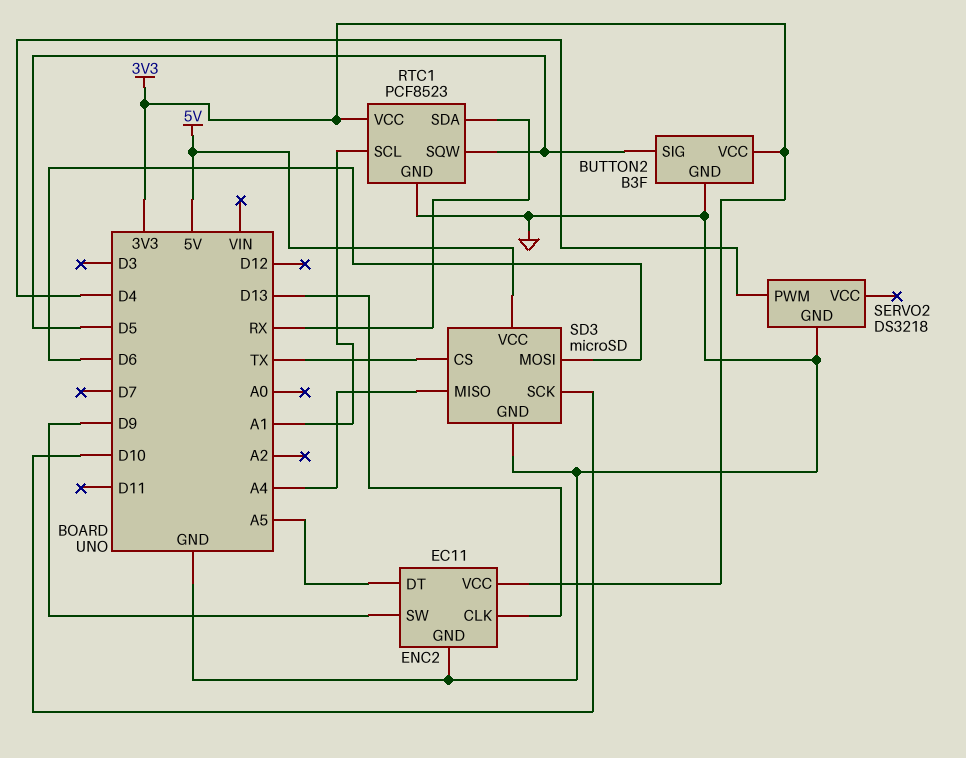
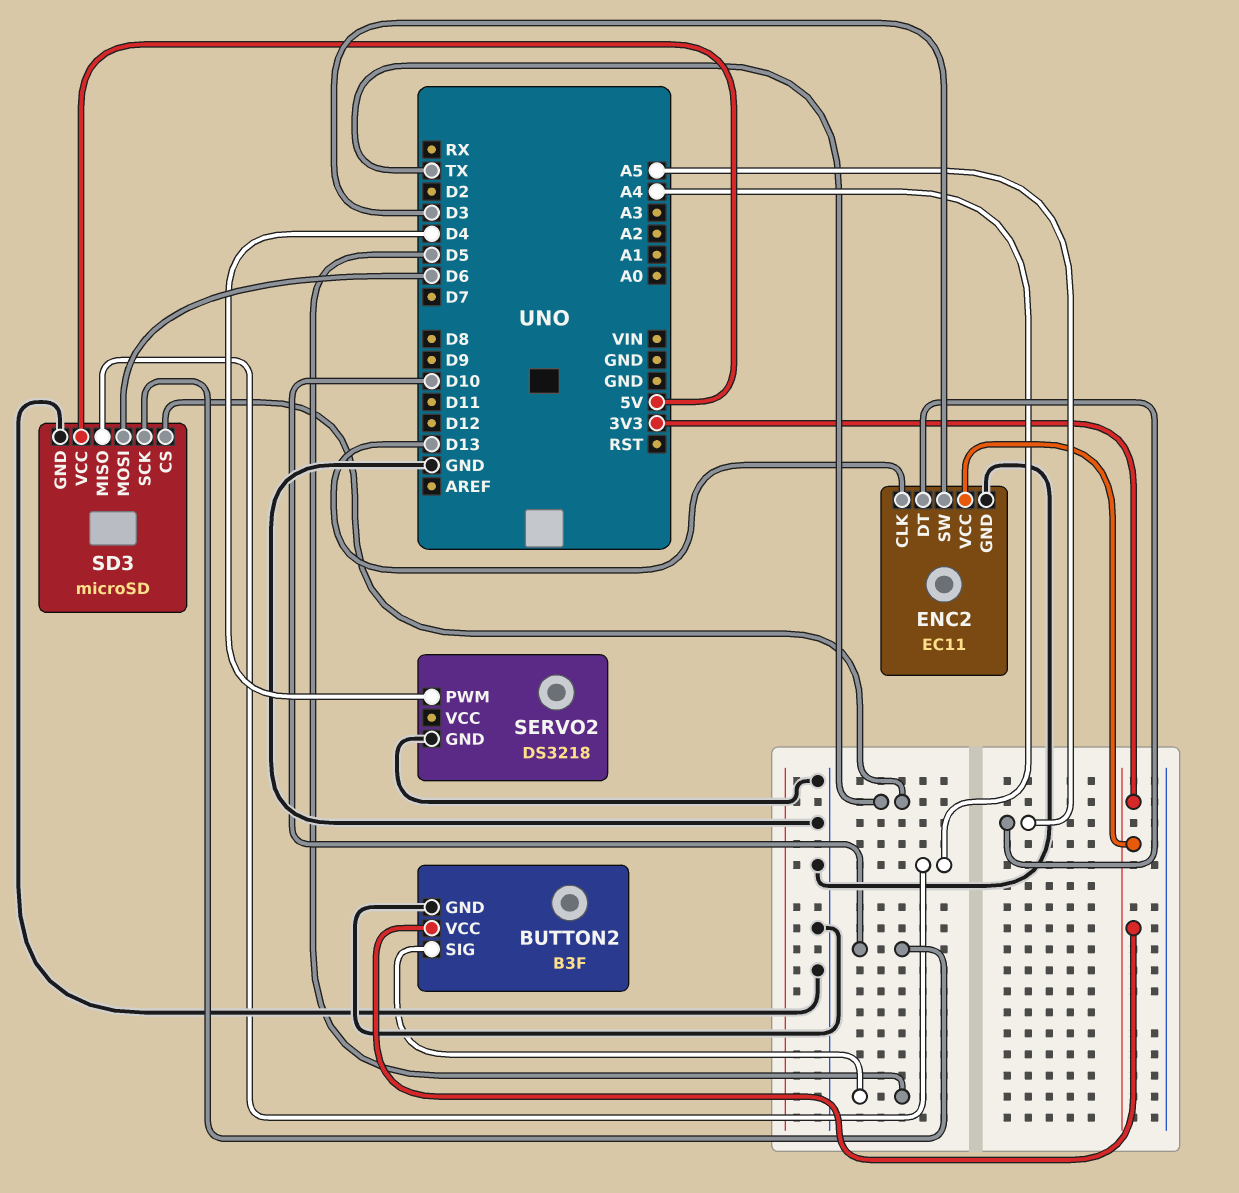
ENC2 pin SW: D9 -> D3
RTC1: PCF8523 -> none
RTC1 pin GND: GND -> none
RTC1 pin SCL: A1 -> none
RTC1 pin SDA: RX -> none
RTC1 pin SQW: D5 -> none
RTC1 pin VCC: 3V3 -> none

